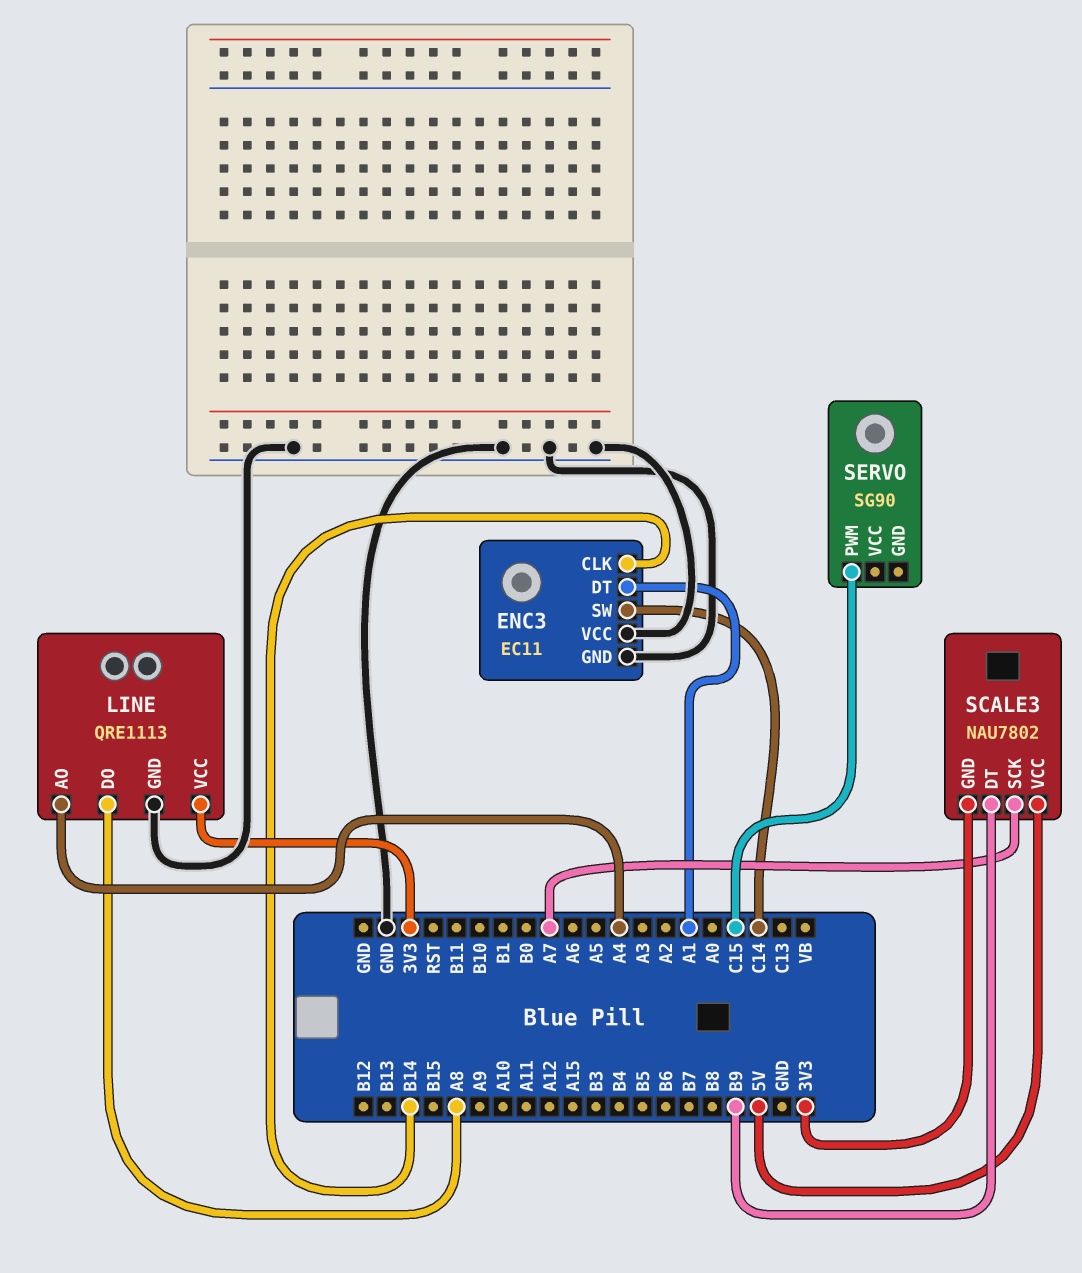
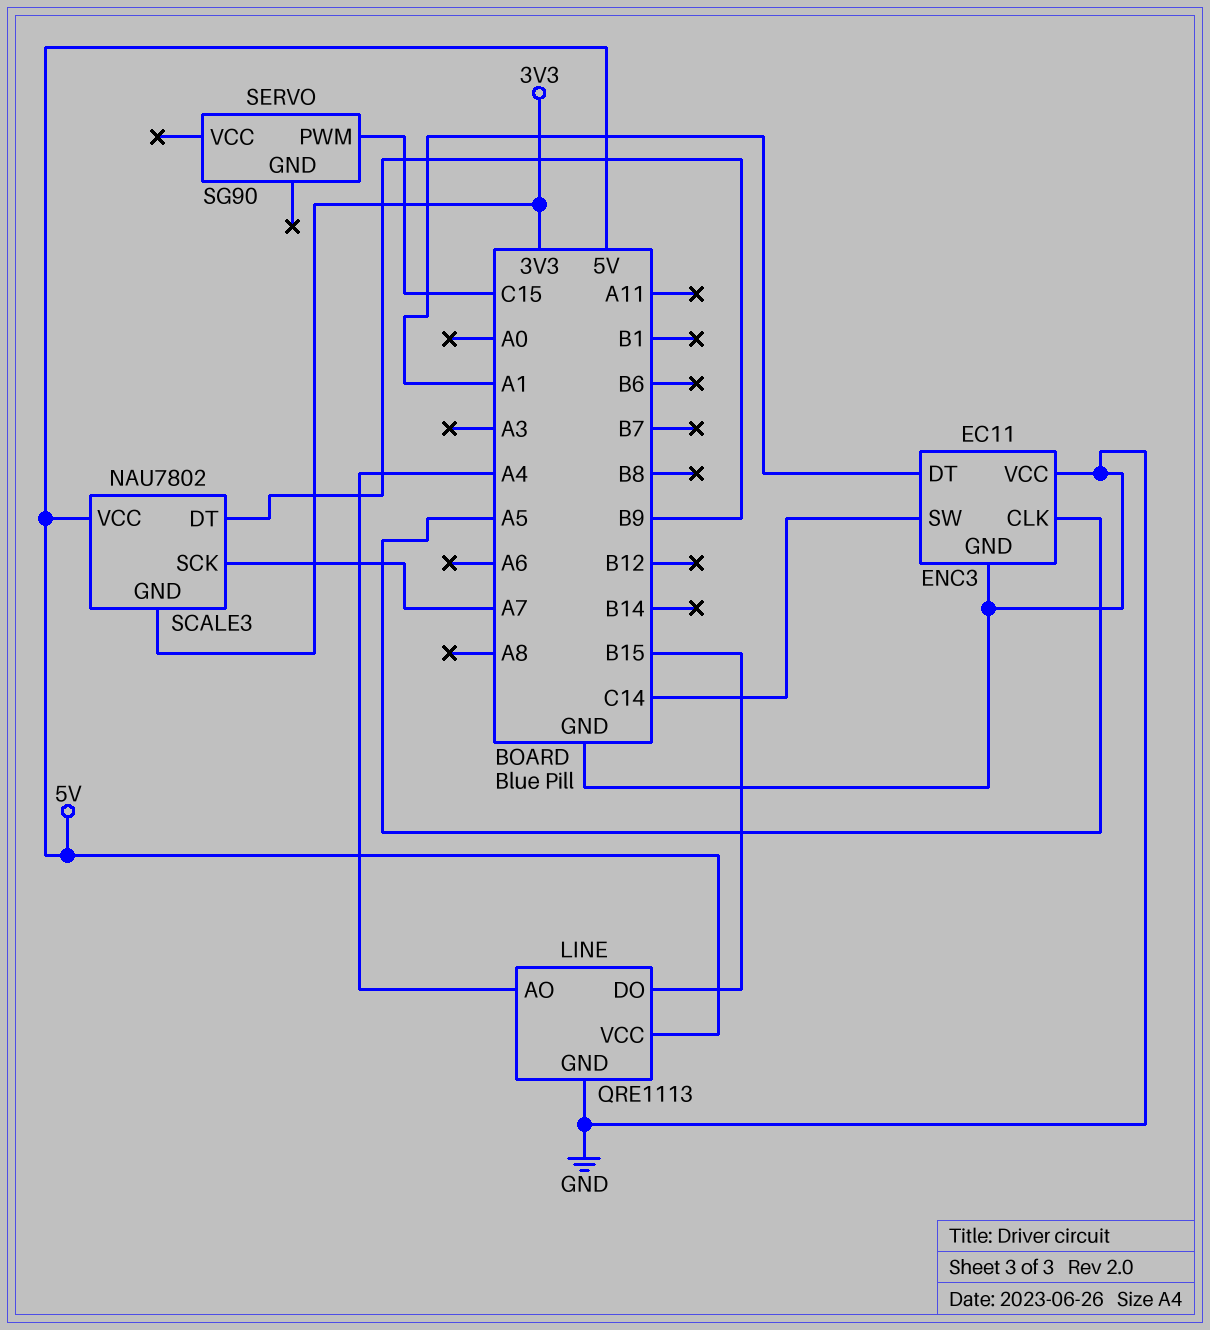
ENC3 pin CLK: B14 -> A5
LINE pin DO: A8 -> B15
LINE pin VCC: 3V3 -> 5V

